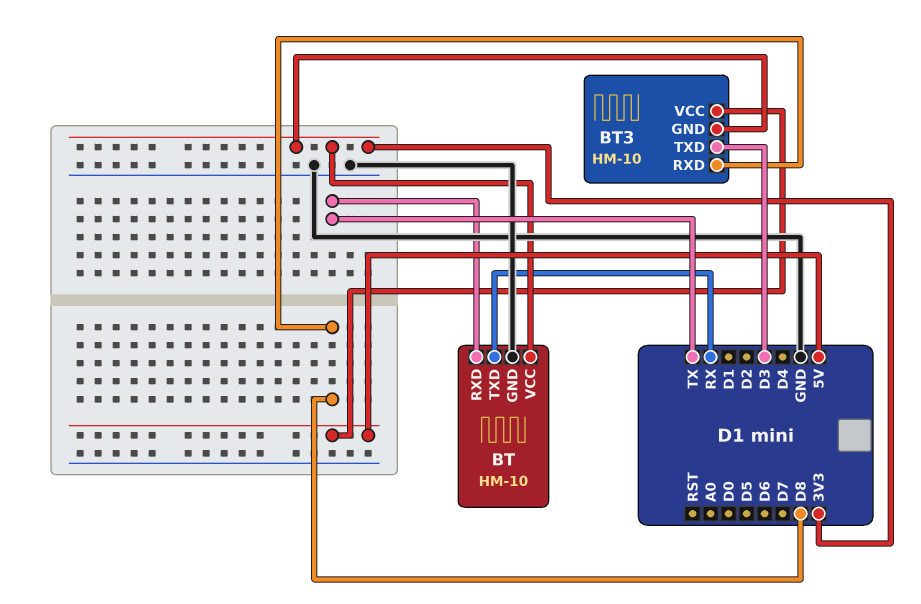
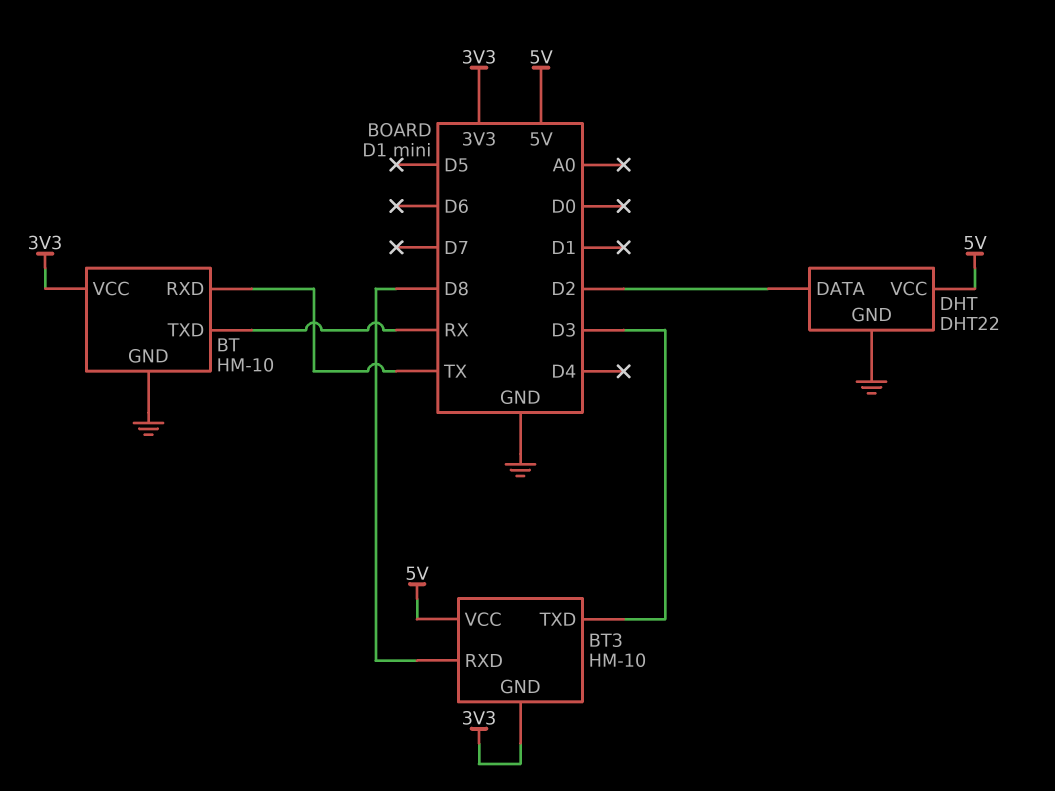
DHT: none -> DHT22
DHT pin DATA: none -> D2
DHT pin GND: none -> GND
DHT pin VCC: none -> 5V

